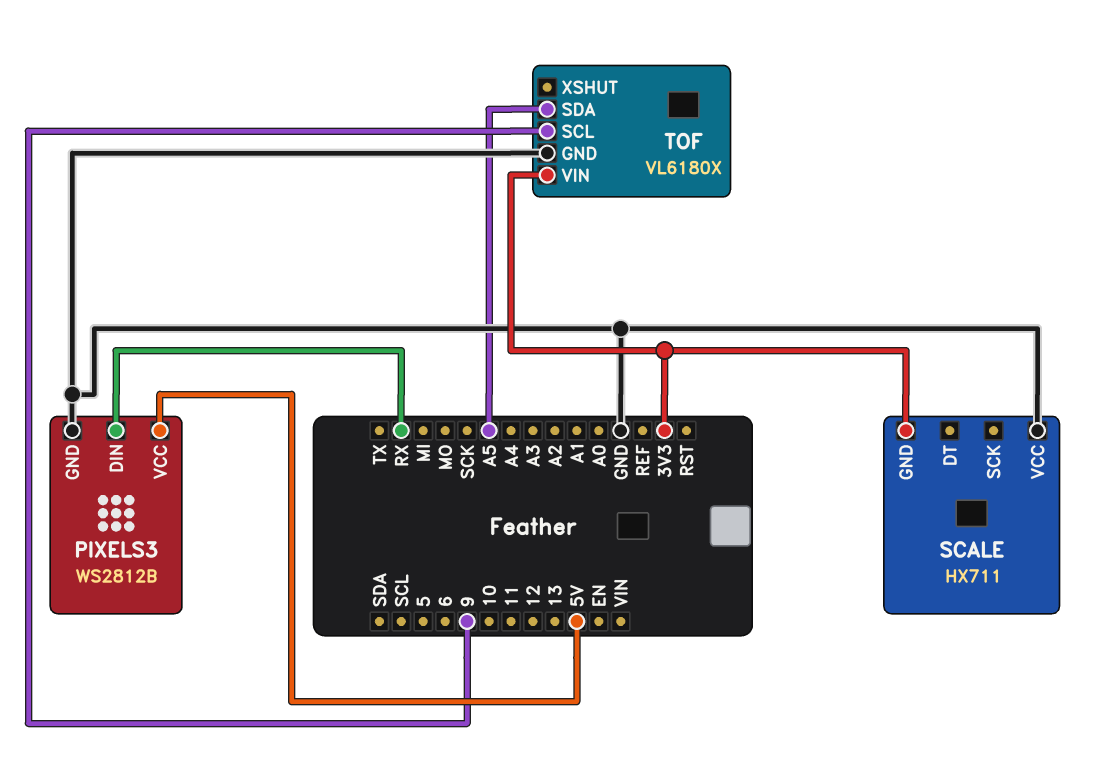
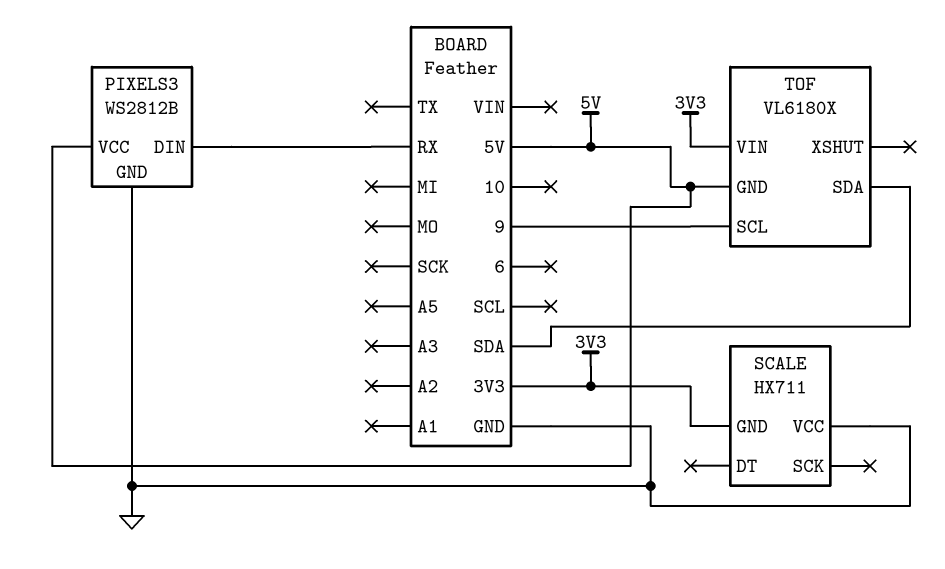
TOF pin GND: GND -> 5V
TOF pin SDA: A5 -> SDA

